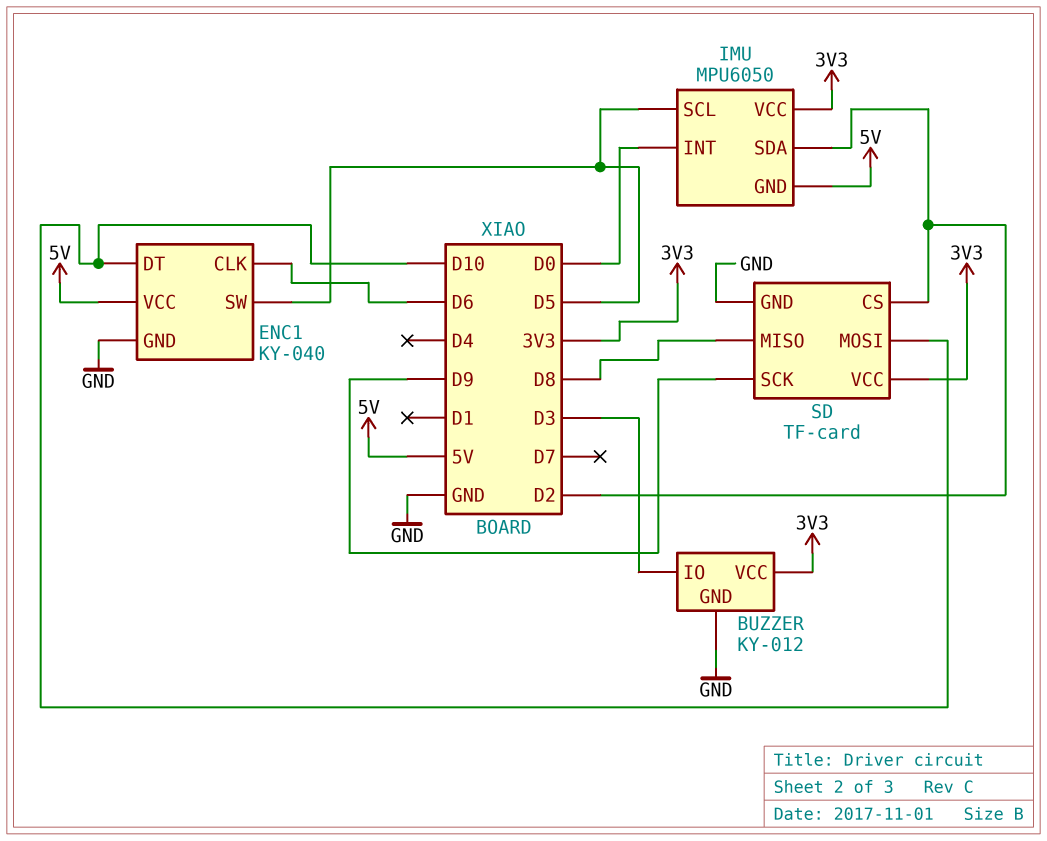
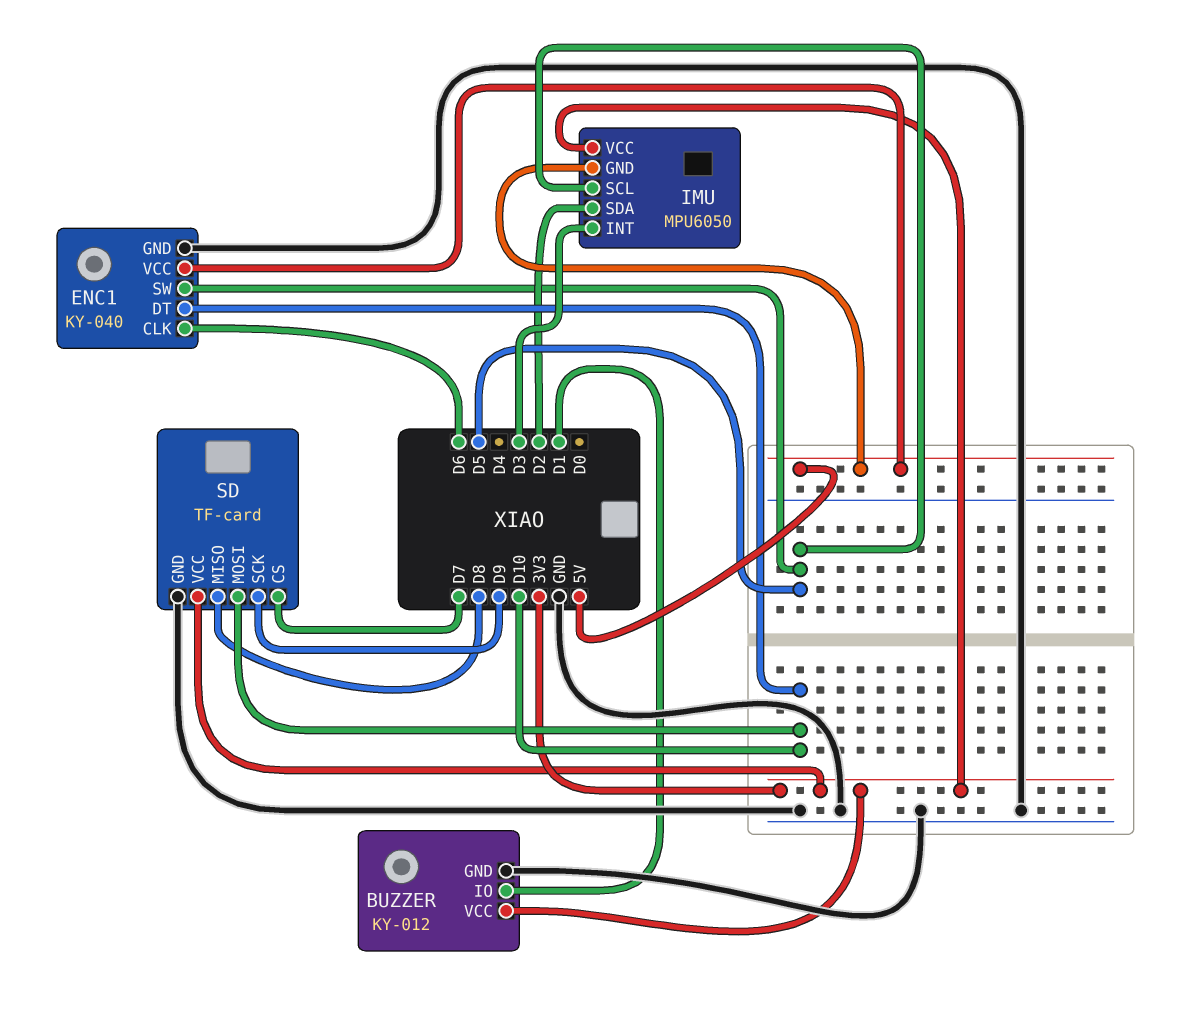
BUZZER pin IO: D3 -> D1
IMU pin INT: D0 -> D3
SD pin CS: D2 -> D7

